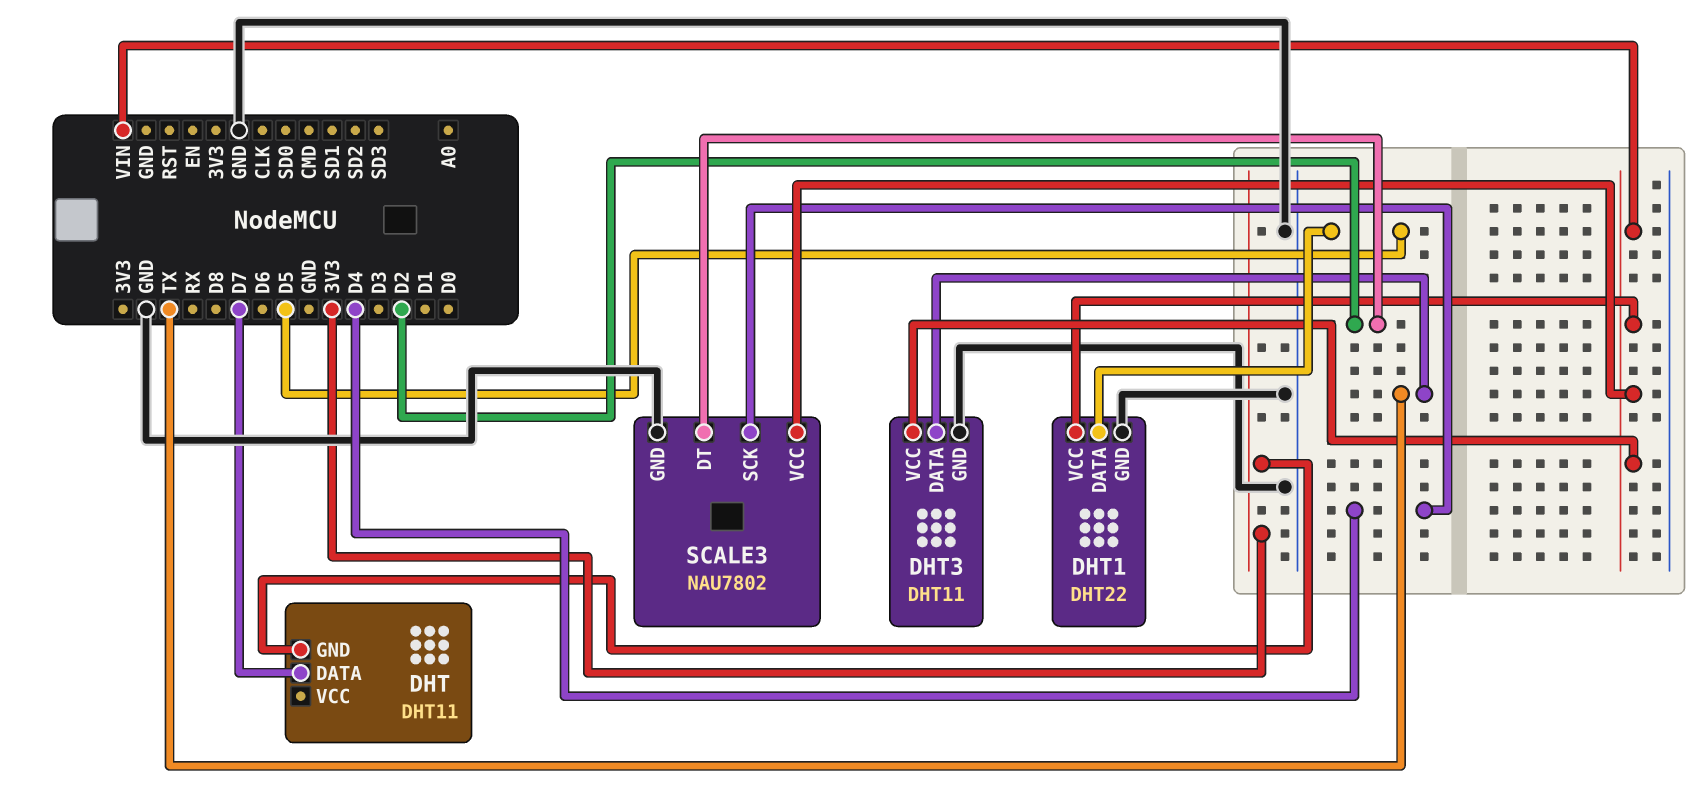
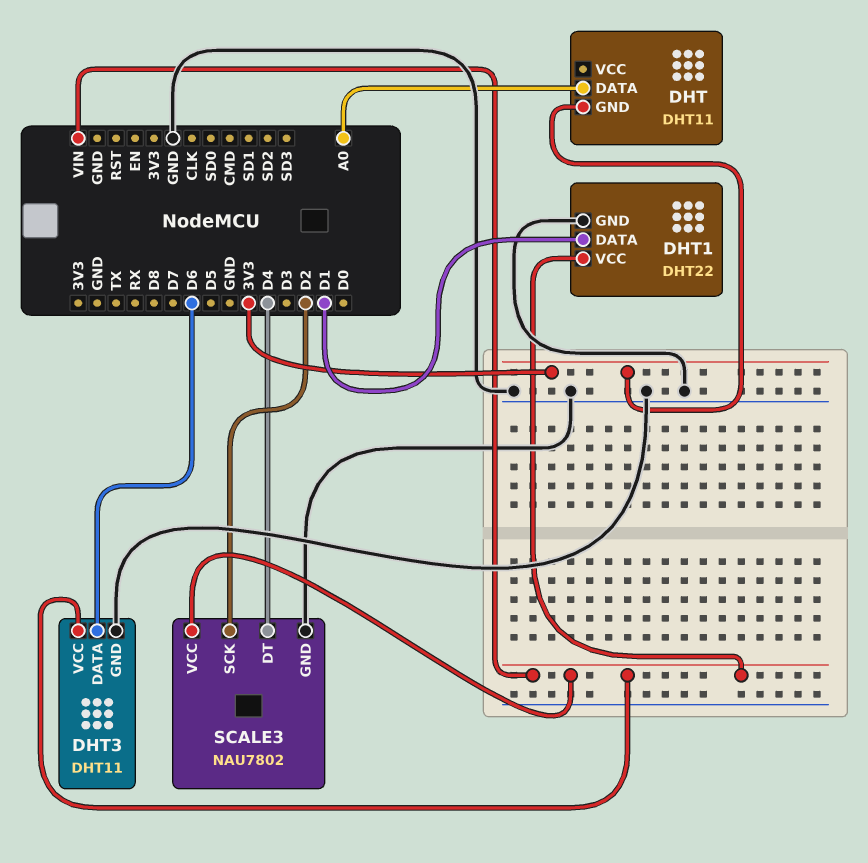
DHT pin DATA: D7 -> A0
DHT1 pin DATA: D5 -> D1
DHT3 pin DATA: TX -> D6
SCALE3 pin DT: D2 -> D4
SCALE3 pin SCK: D4 -> D2

